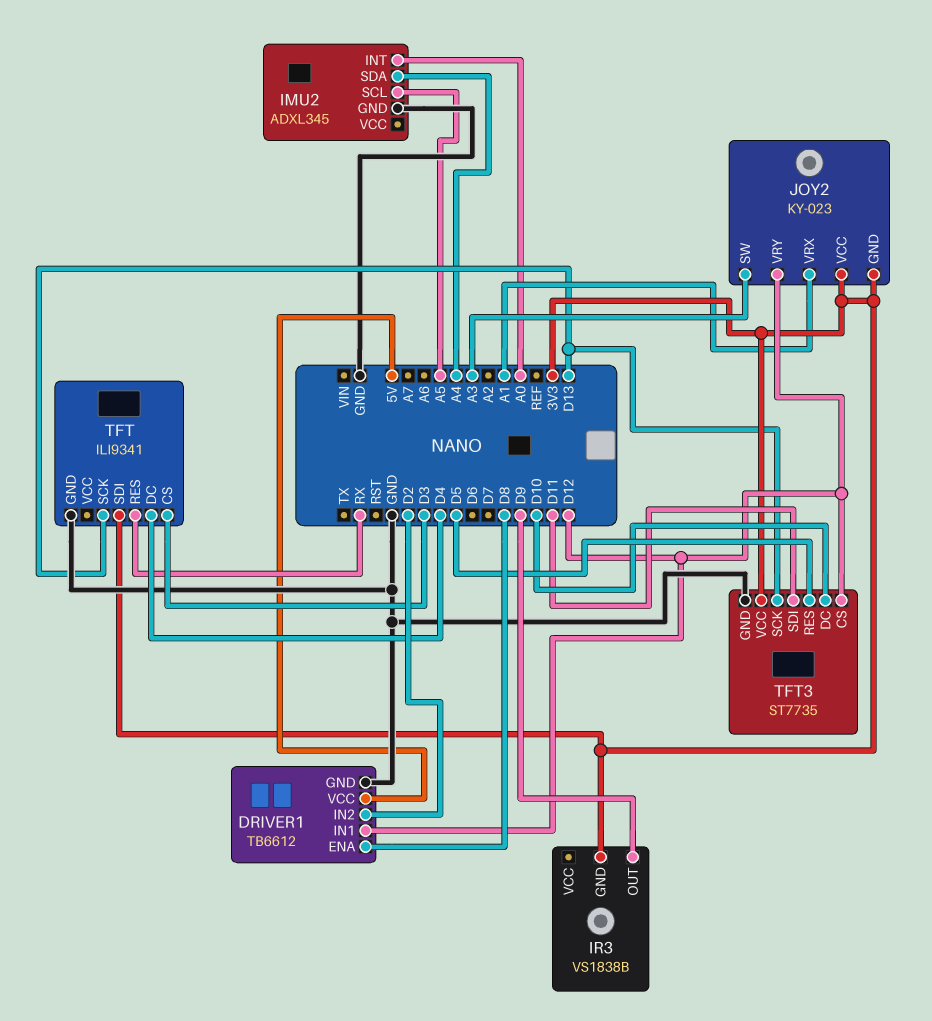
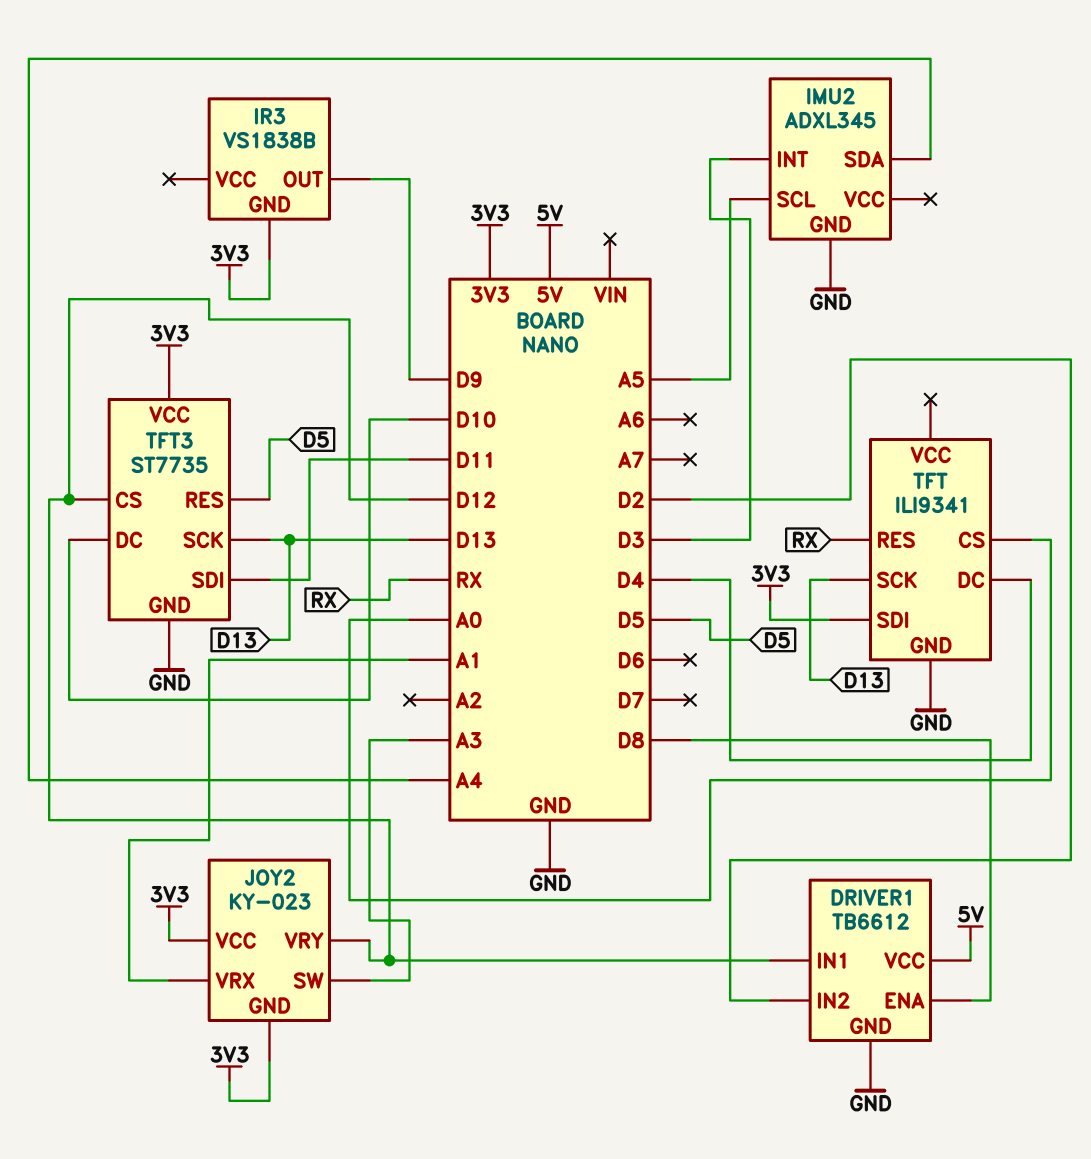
IMU2 pin INT: A0 -> D3
TFT pin CS: D3 -> A0

